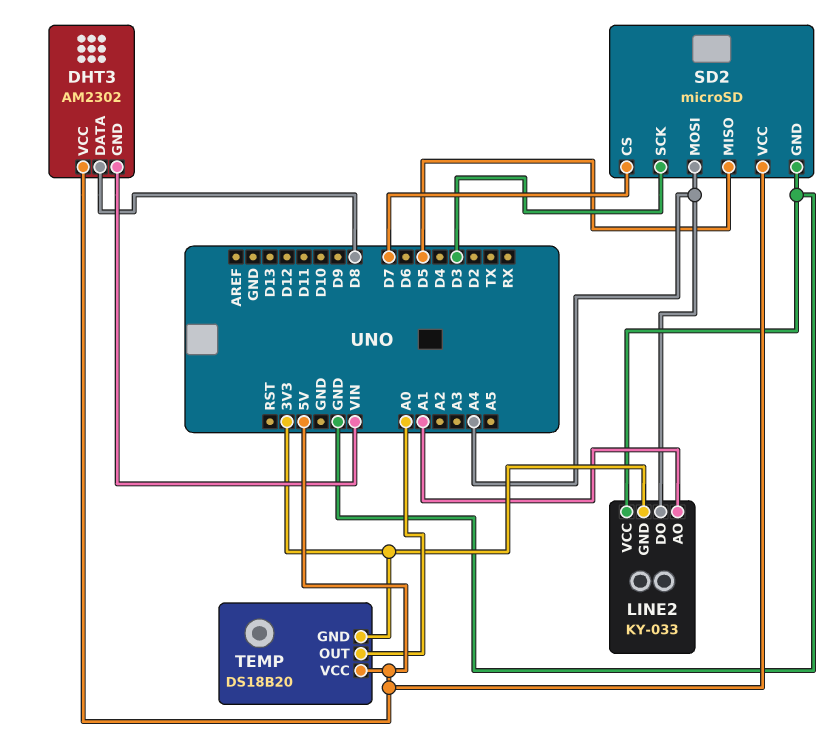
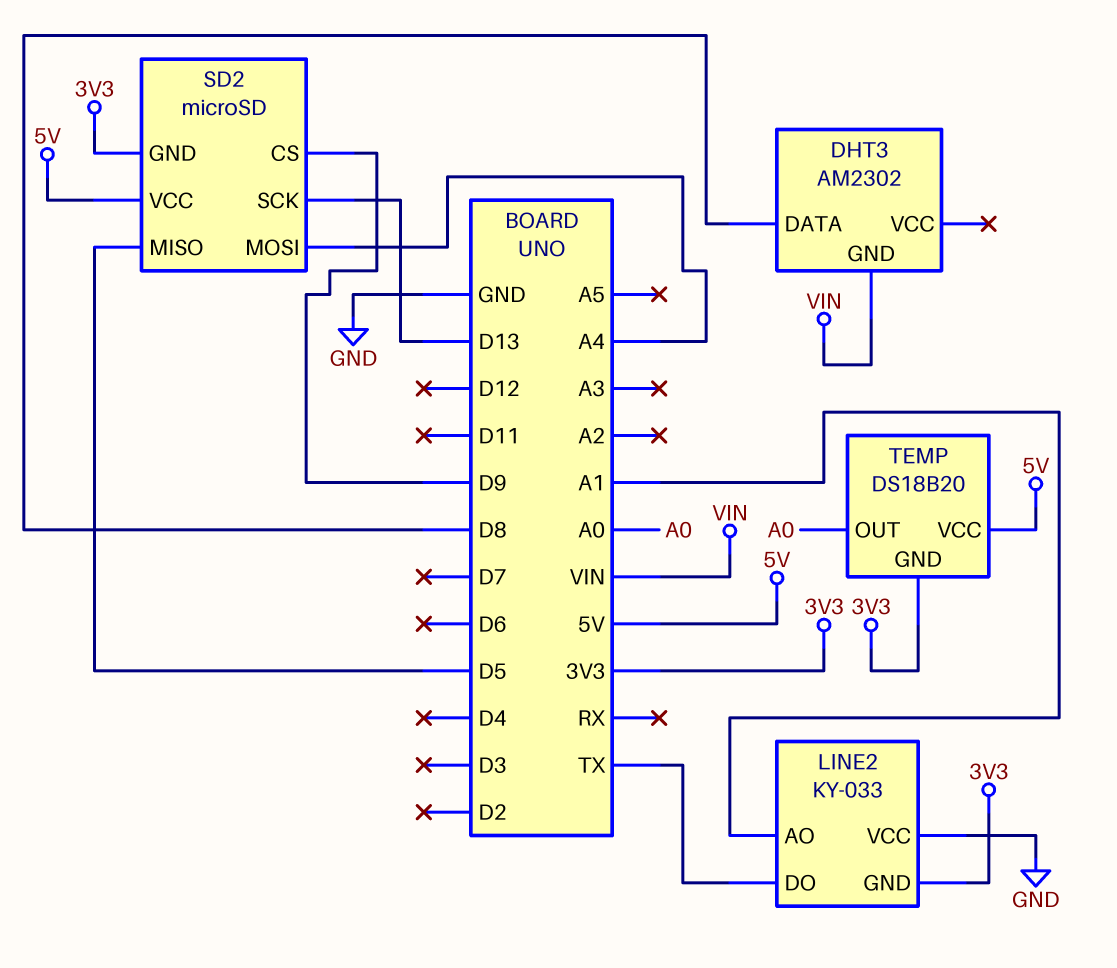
DHT3 pin VCC: 5V -> none
LINE2 pin DO: A4 -> TX
SD2 pin CS: D7 -> D9
SD2 pin GND: GND -> 3V3
SD2 pin SCK: D3 -> D13

